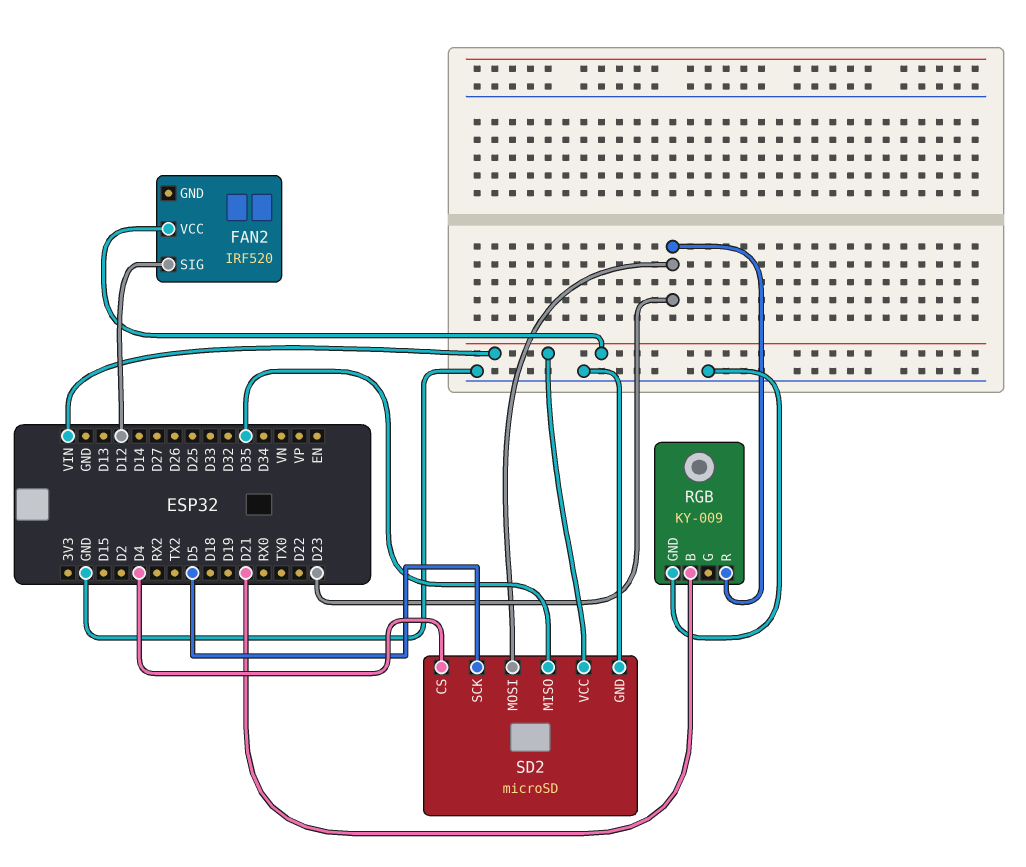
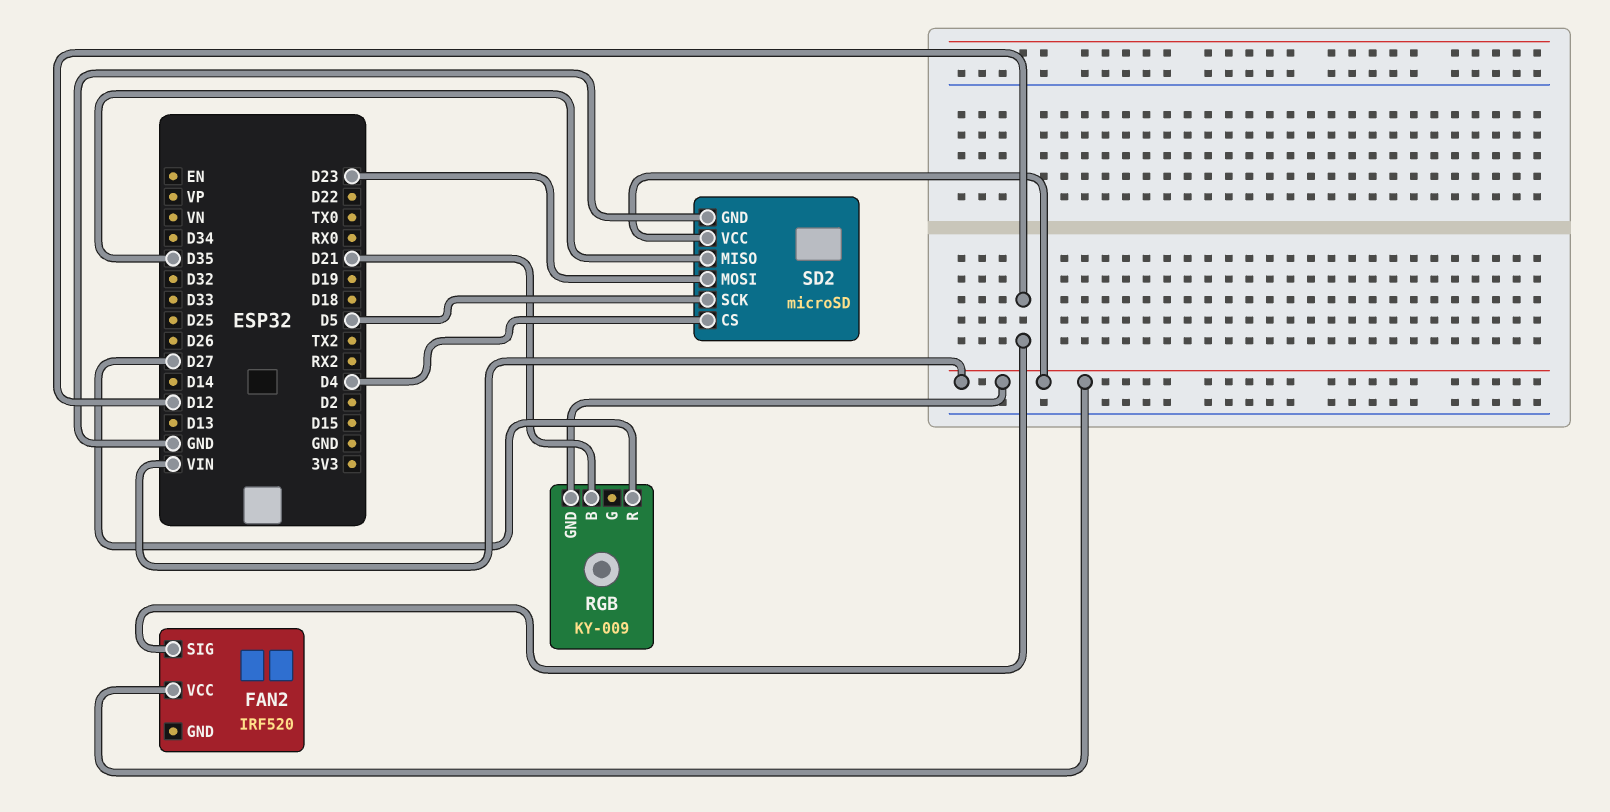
RGB pin GND: GND -> VIN
RGB pin R: D23 -> D27

